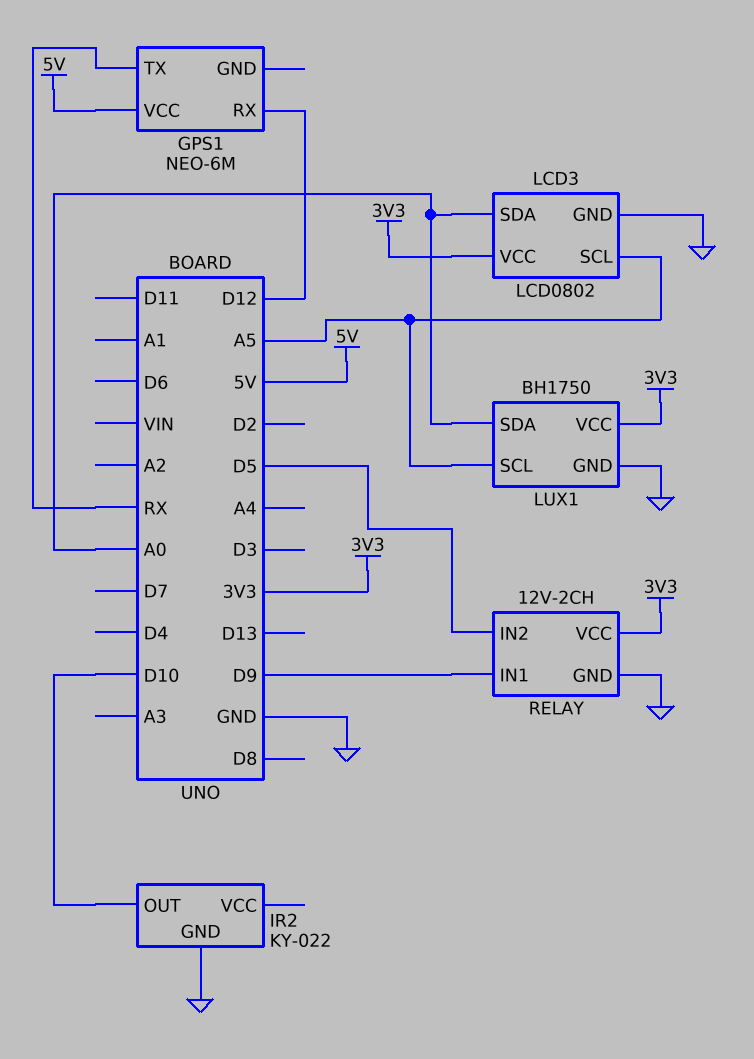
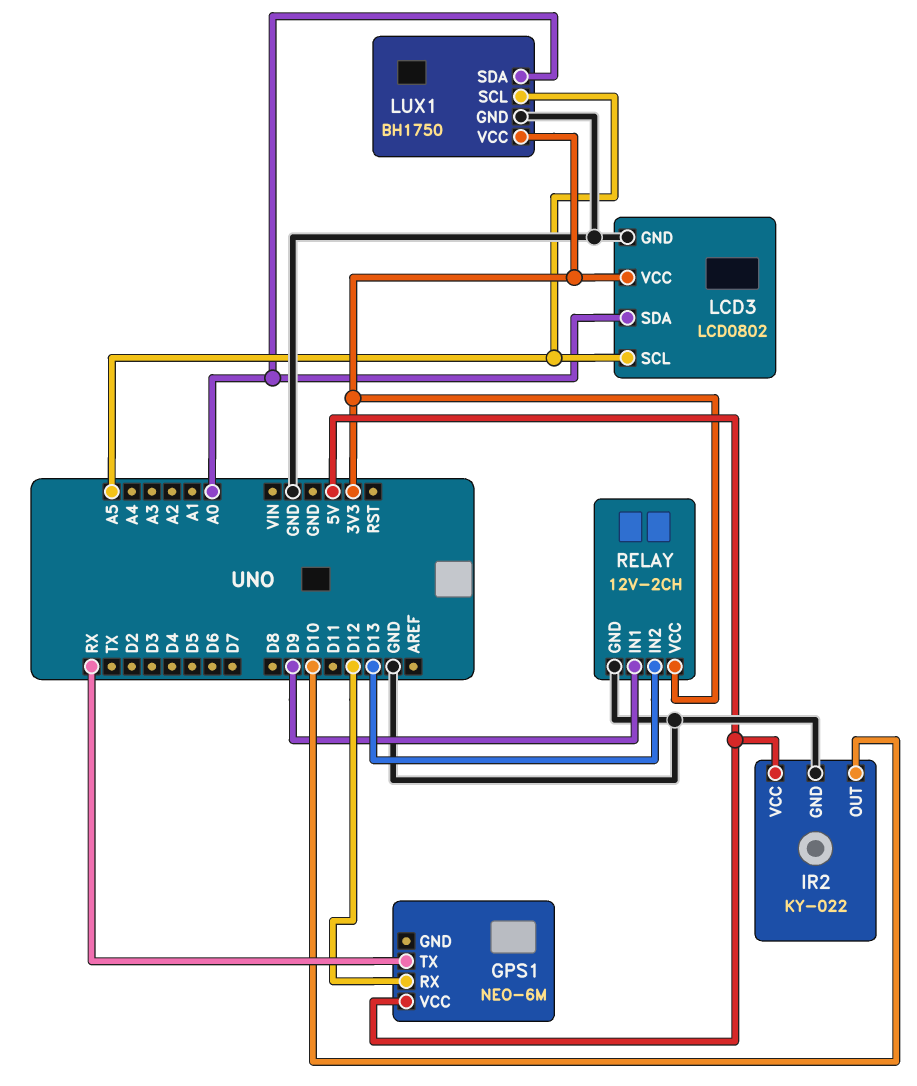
IR2 pin VCC: none -> 5V
RELAY pin IN2: D5 -> D13

